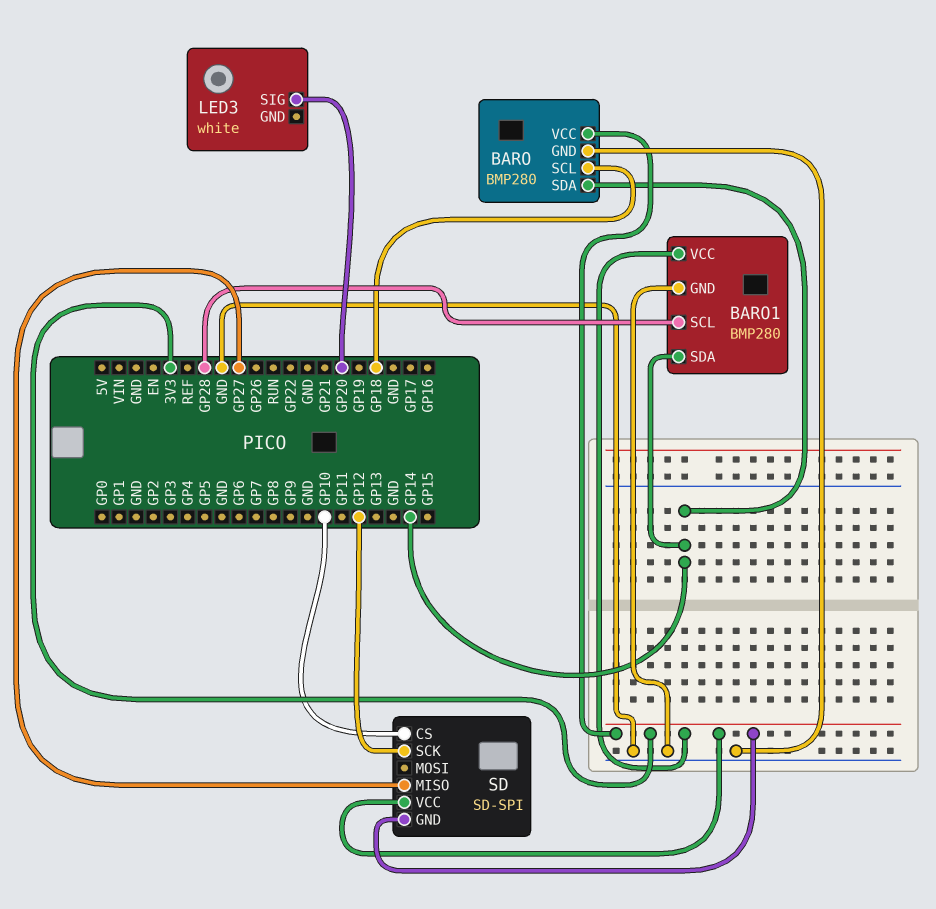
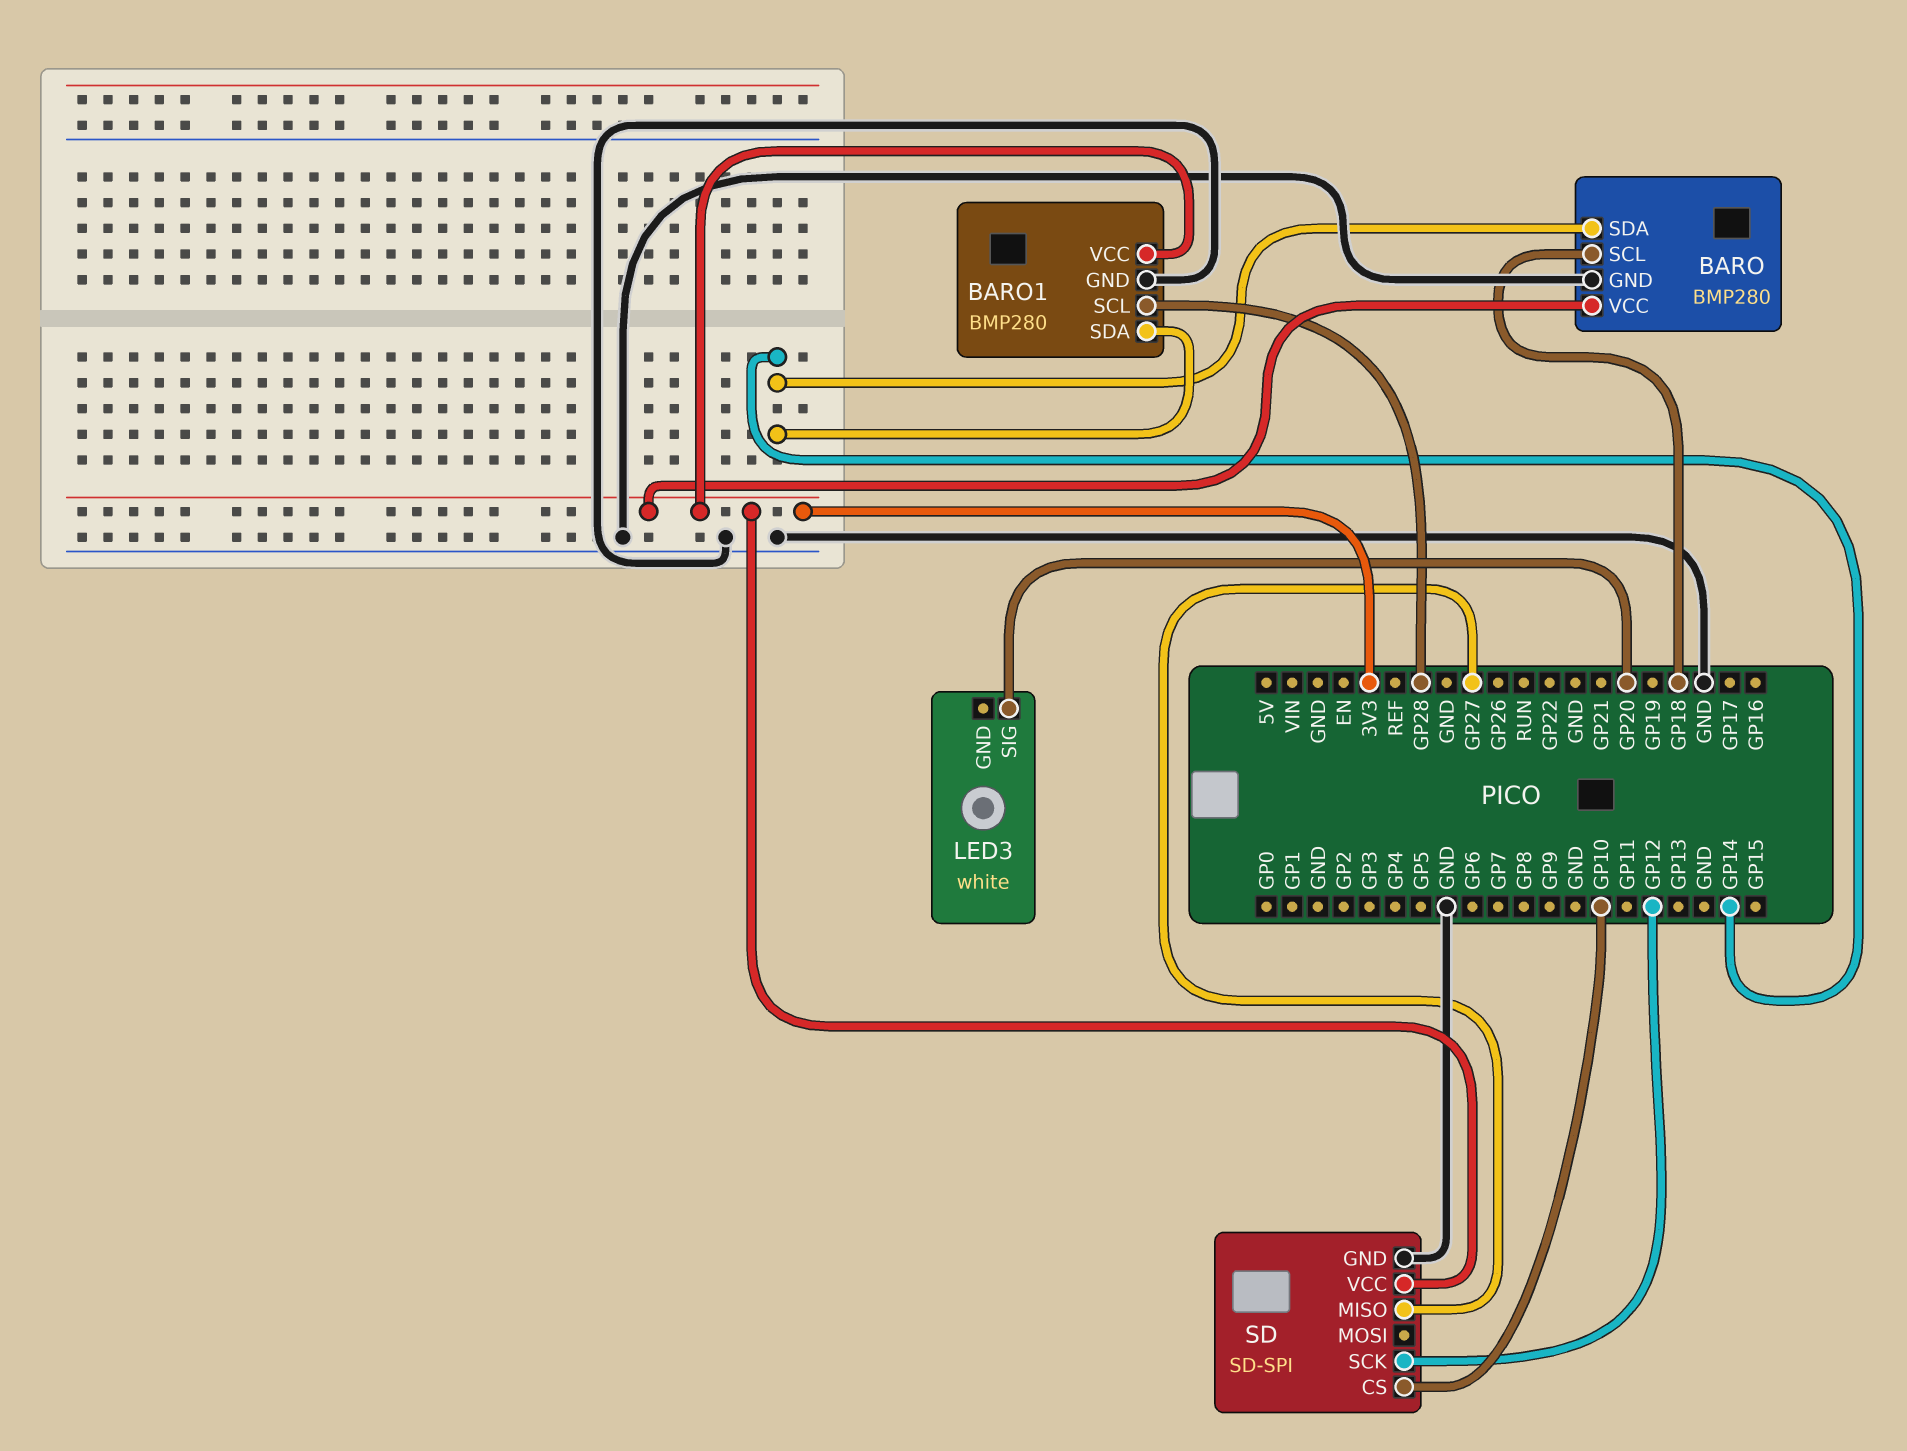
SD pin GND: 3V3 -> GND

